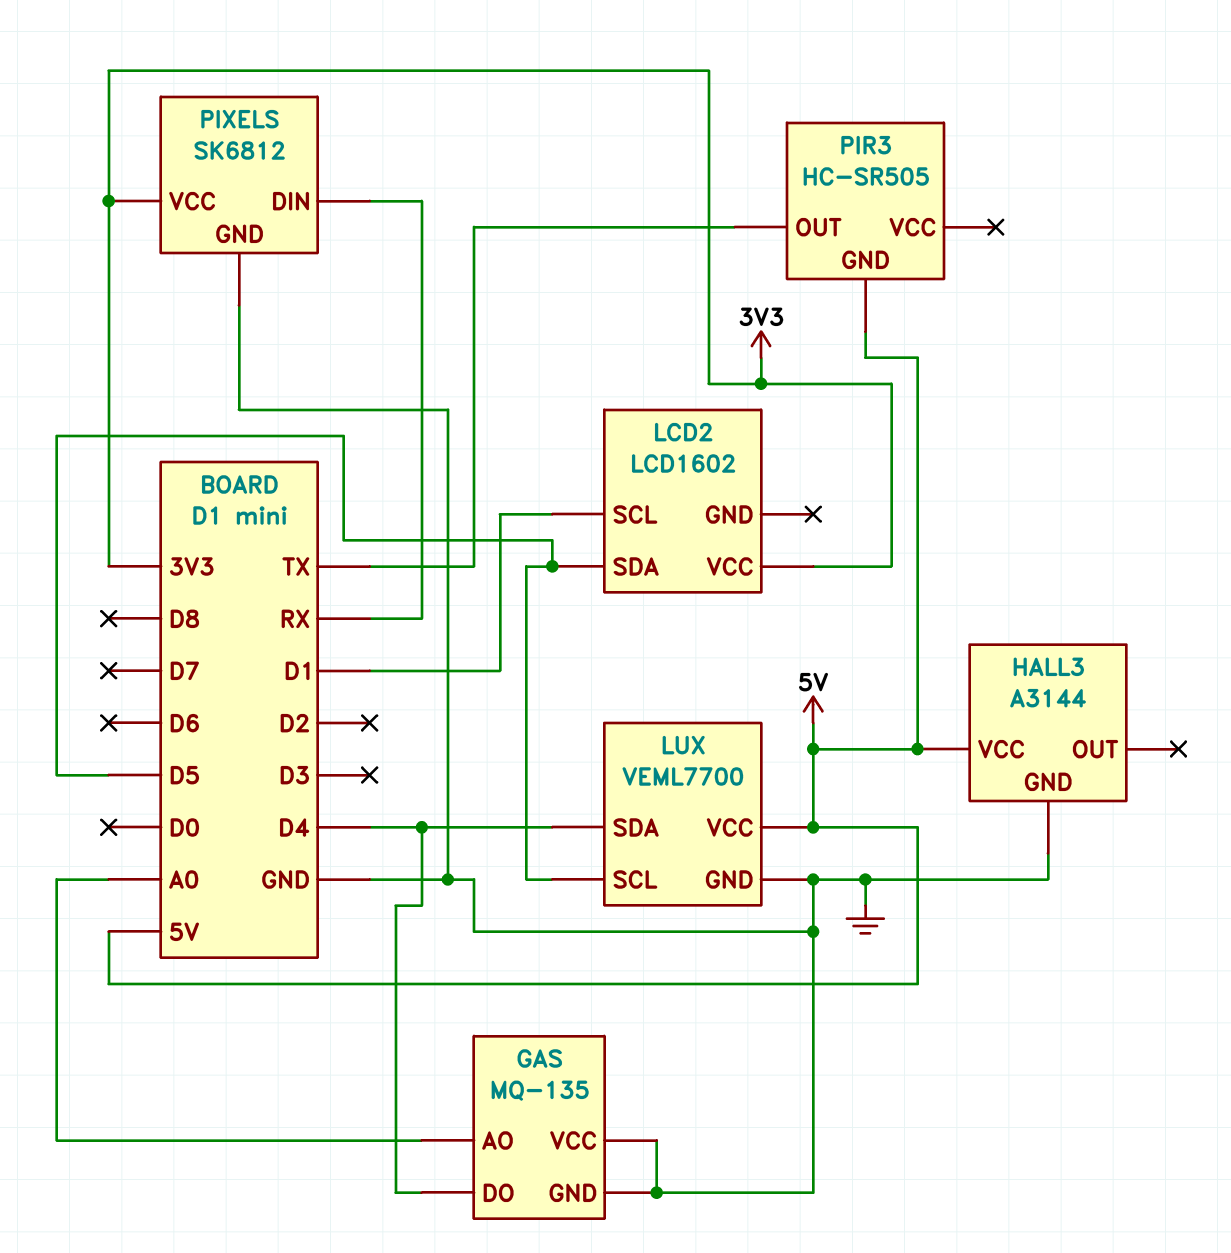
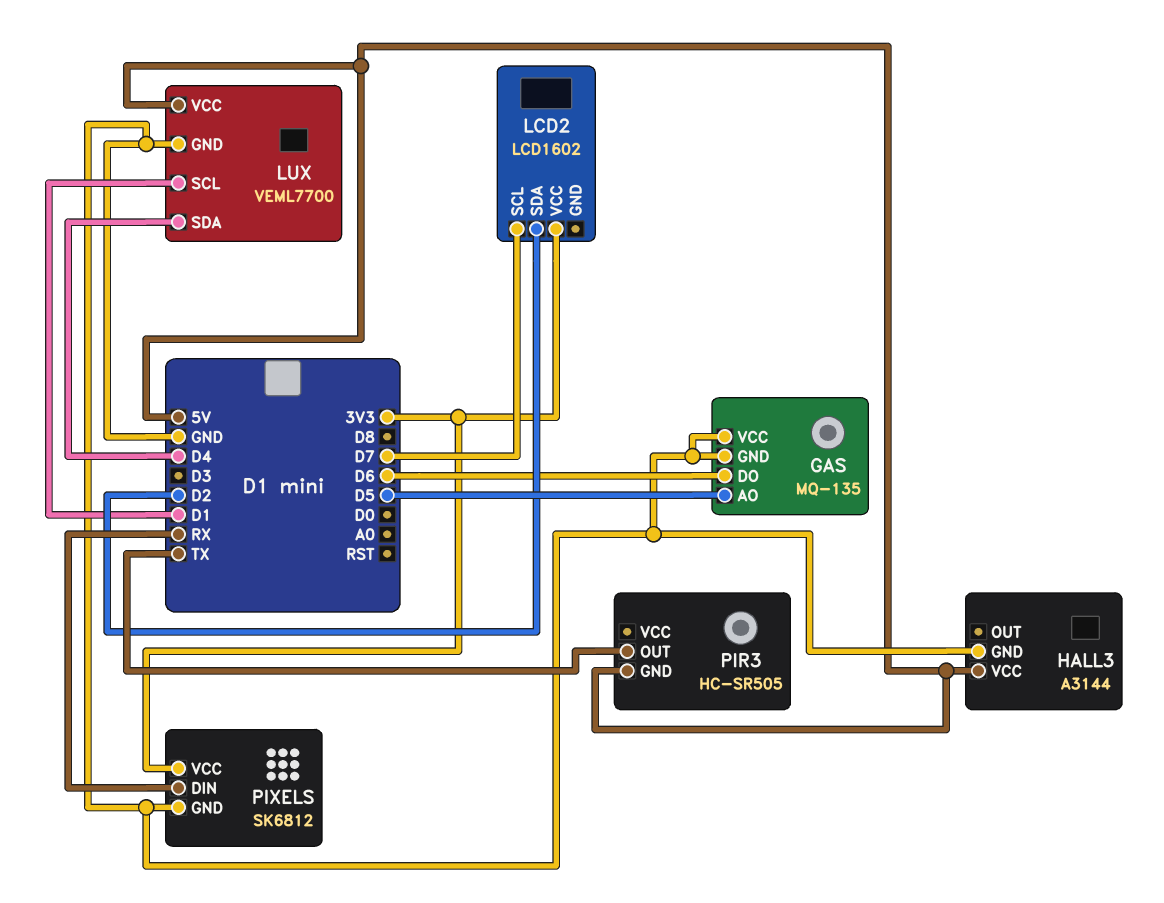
GAS pin AO: A0 -> D5
GAS pin DO: D4 -> D6
LCD2 pin SCL: D1 -> D7
LCD2 pin SDA: D5 -> D2
LUX pin SCL: D5 -> D1

